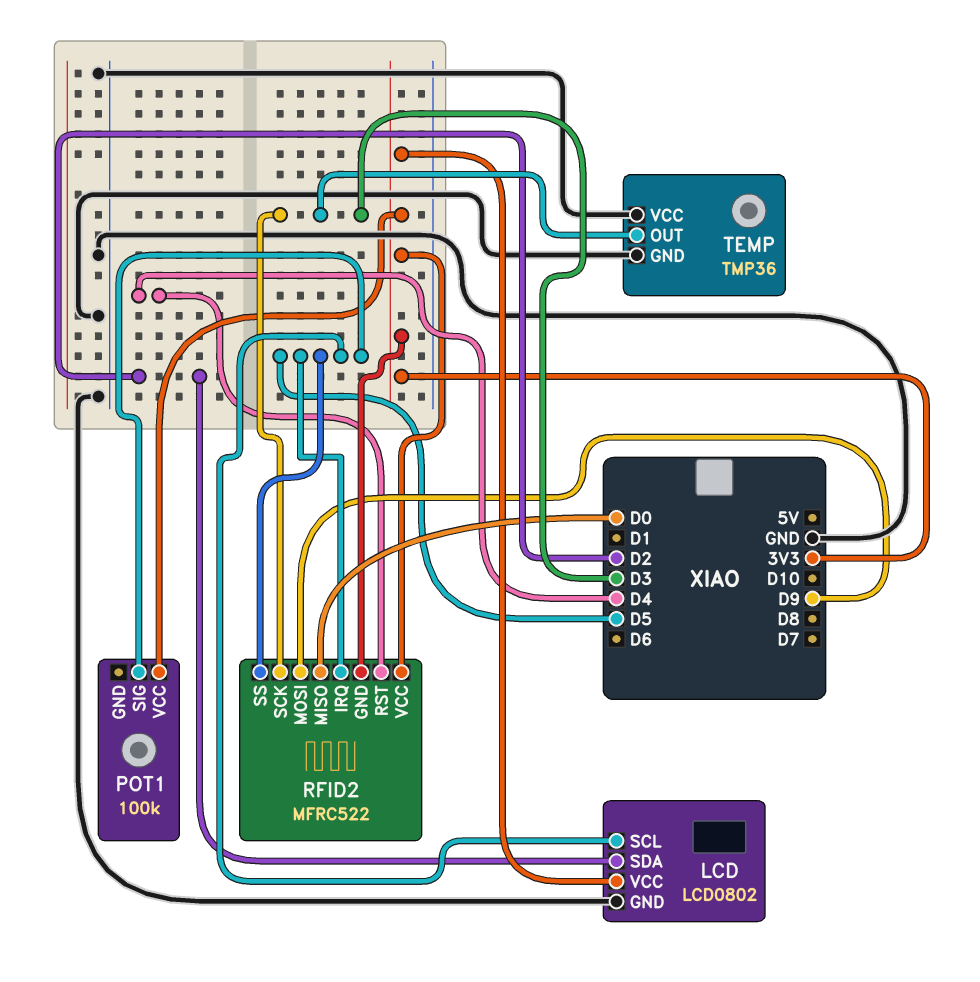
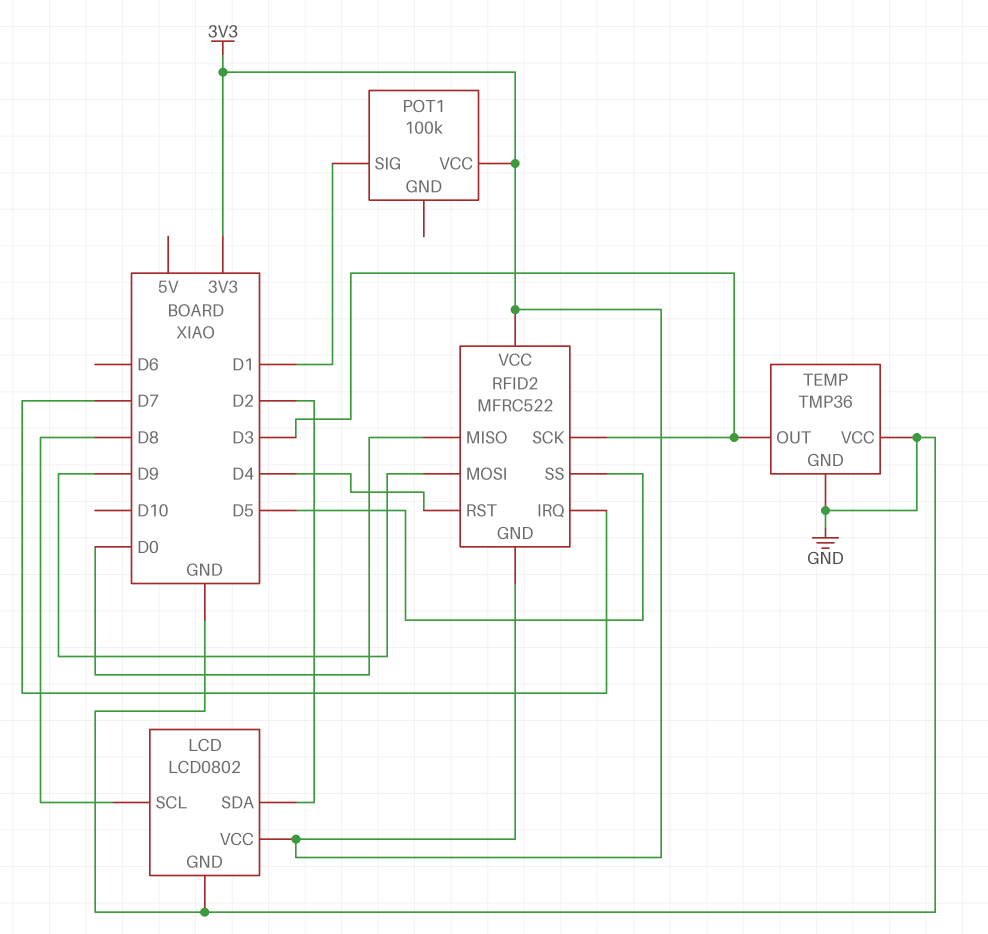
LCD pin SCL: D5 -> D8
POT1 pin SIG: D5 -> D1
RFID2 pin IRQ: D5 -> D7

